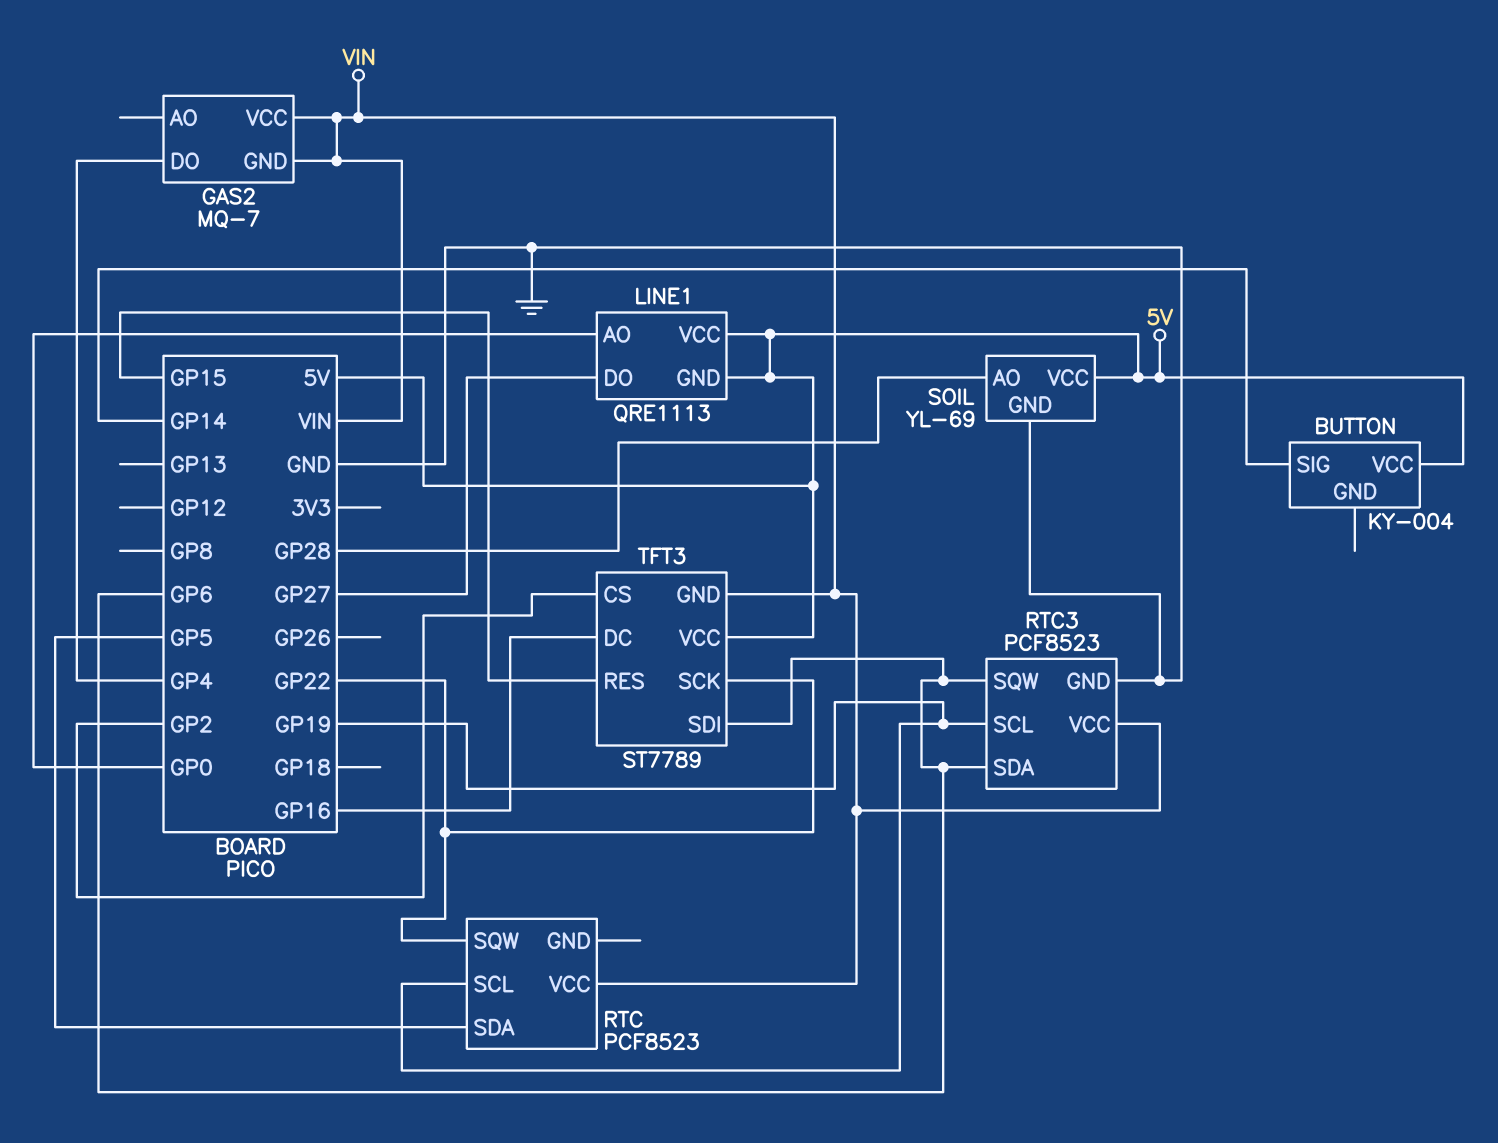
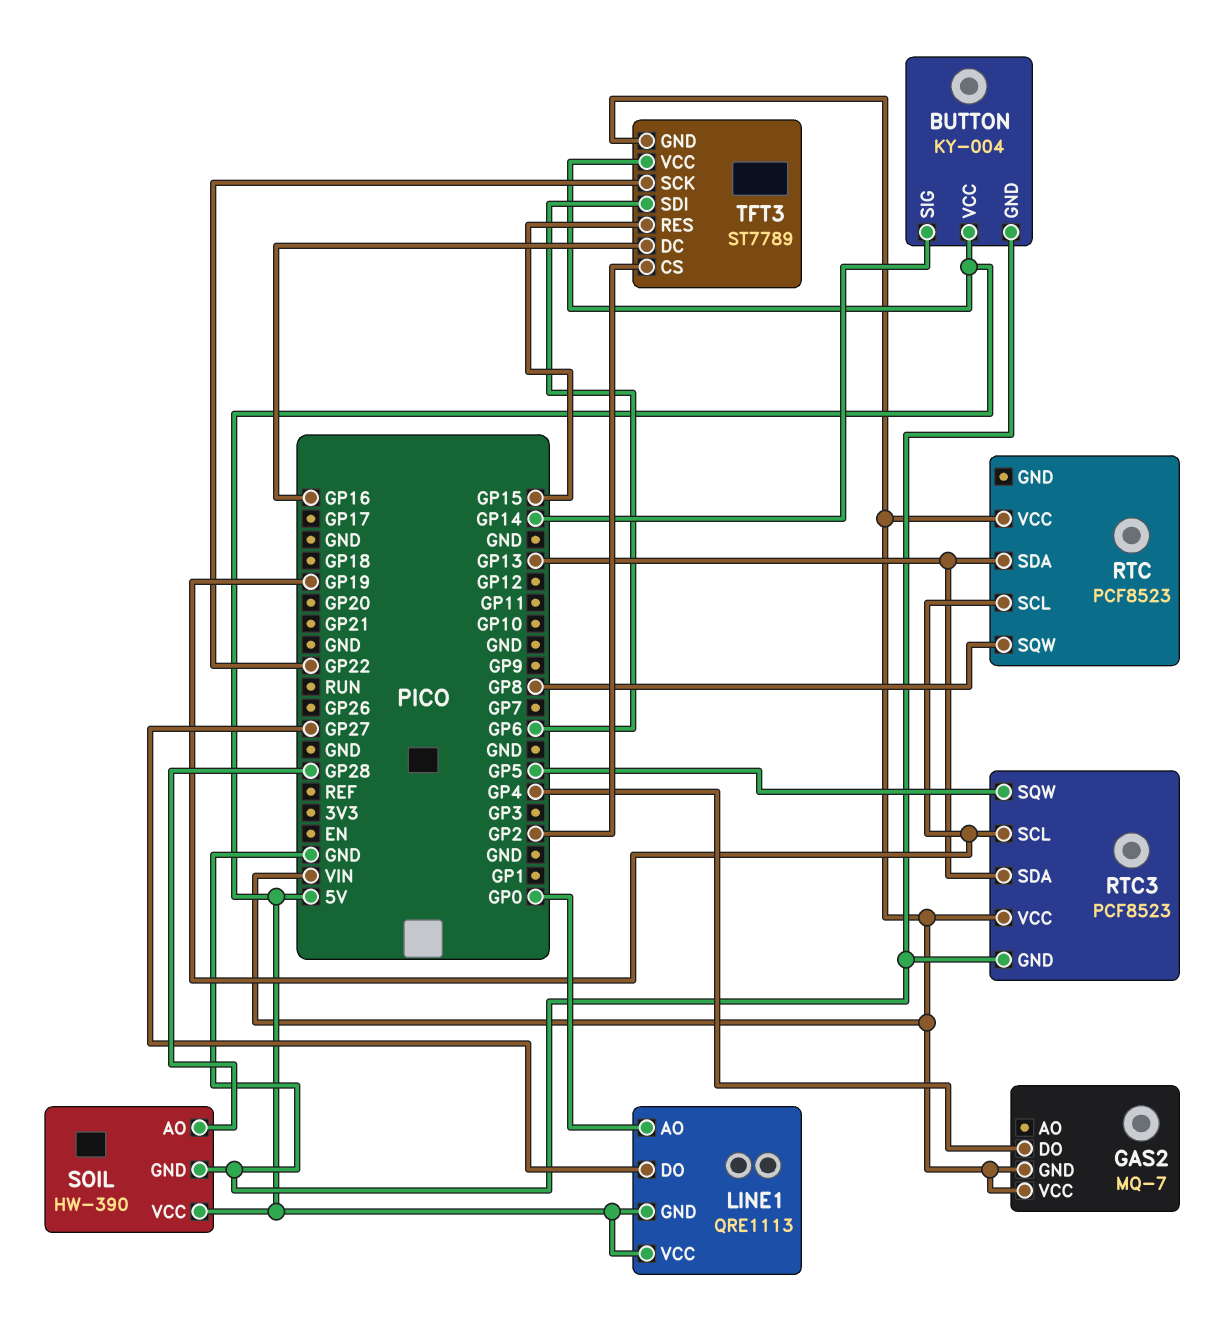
BUTTON pin GND: none -> GND
RTC pin SDA: GP5 -> GP13
RTC pin SQW: GP22 -> GP8
RTC3 pin SDA: GP6 -> GP13
RTC3 pin SQW: GP6 -> GP5
SOIL: YL-69 -> HW-390

